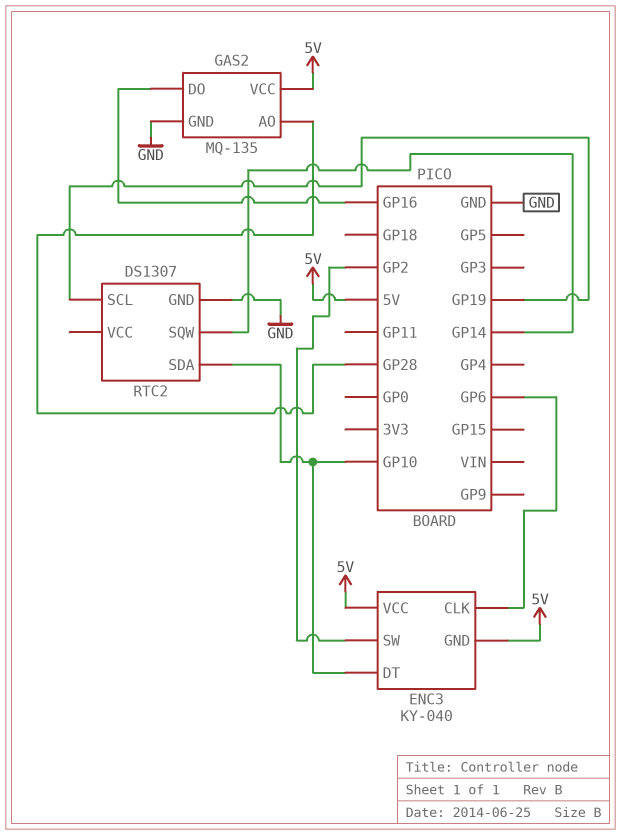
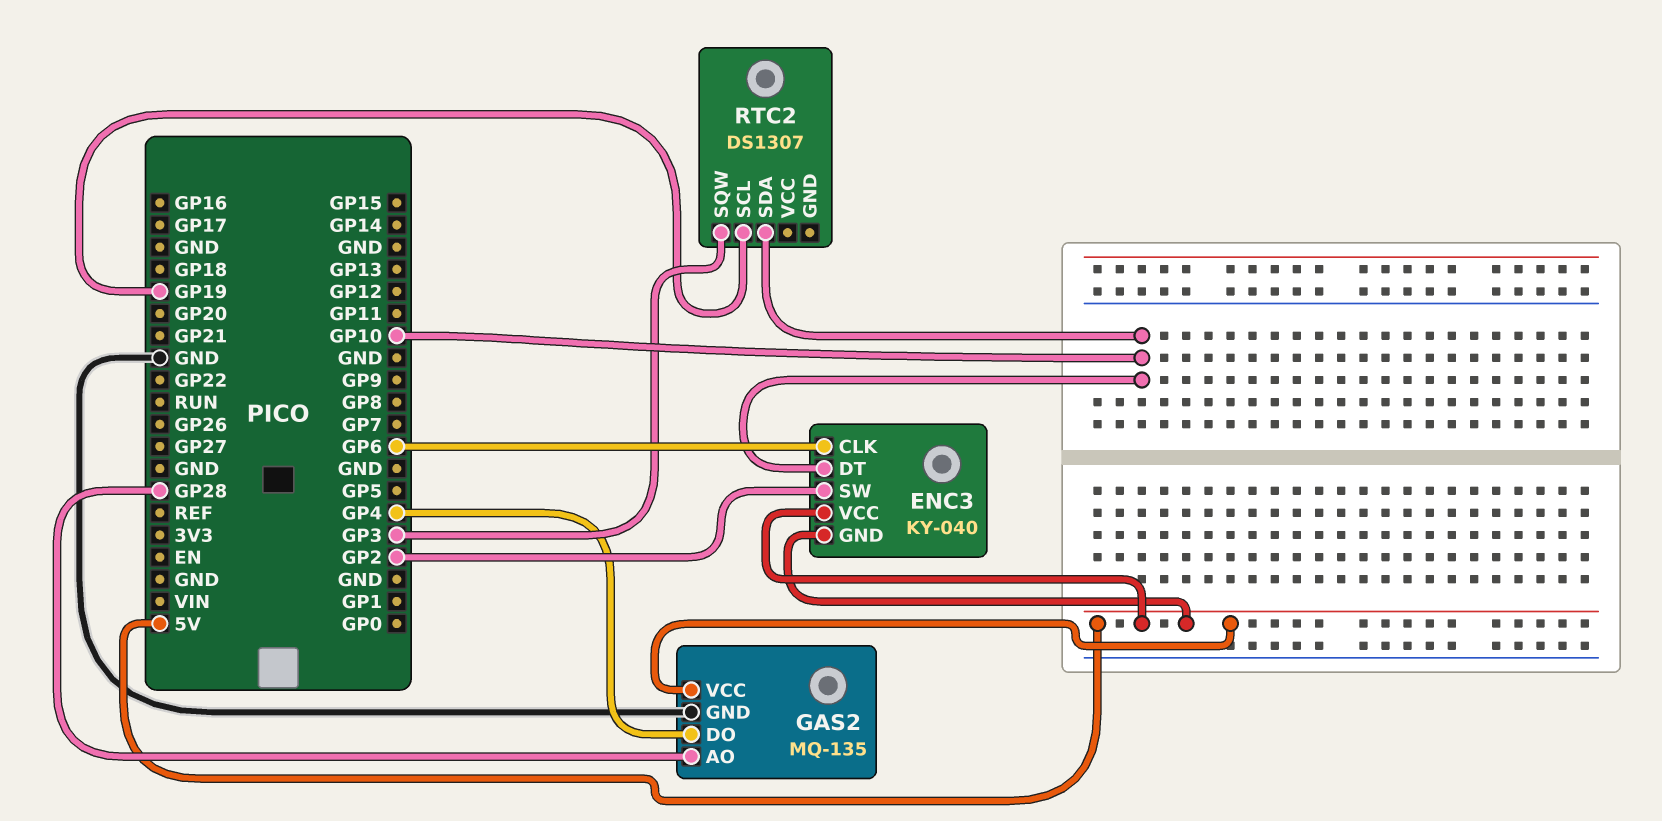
GAS2 pin DO: GP16 -> GP4
RTC2 pin GND: GND -> none
RTC2 pin SQW: GP14 -> GP3

